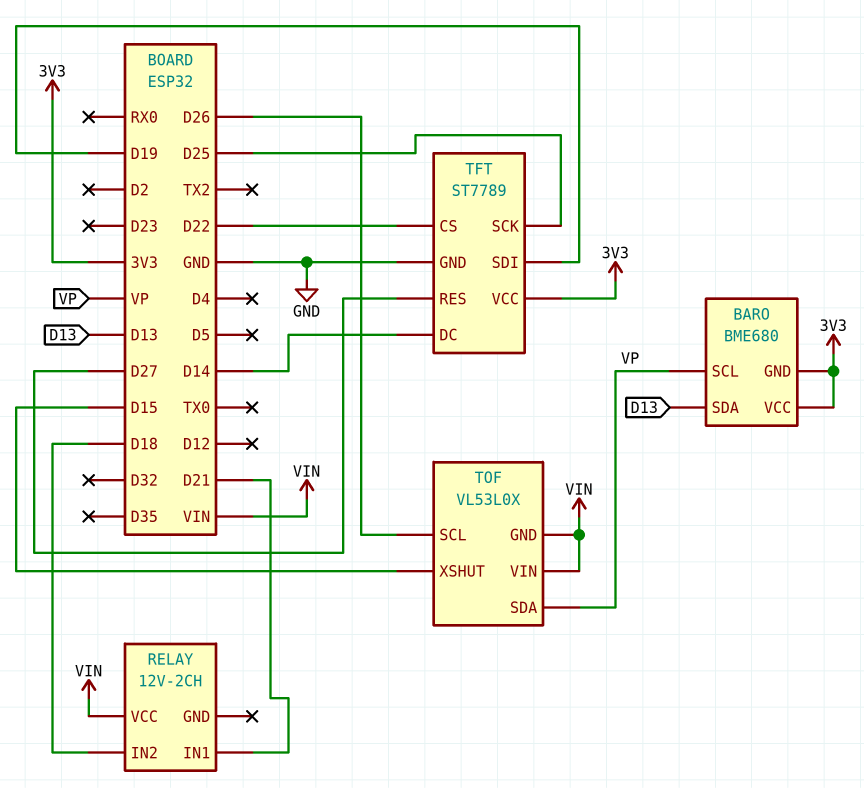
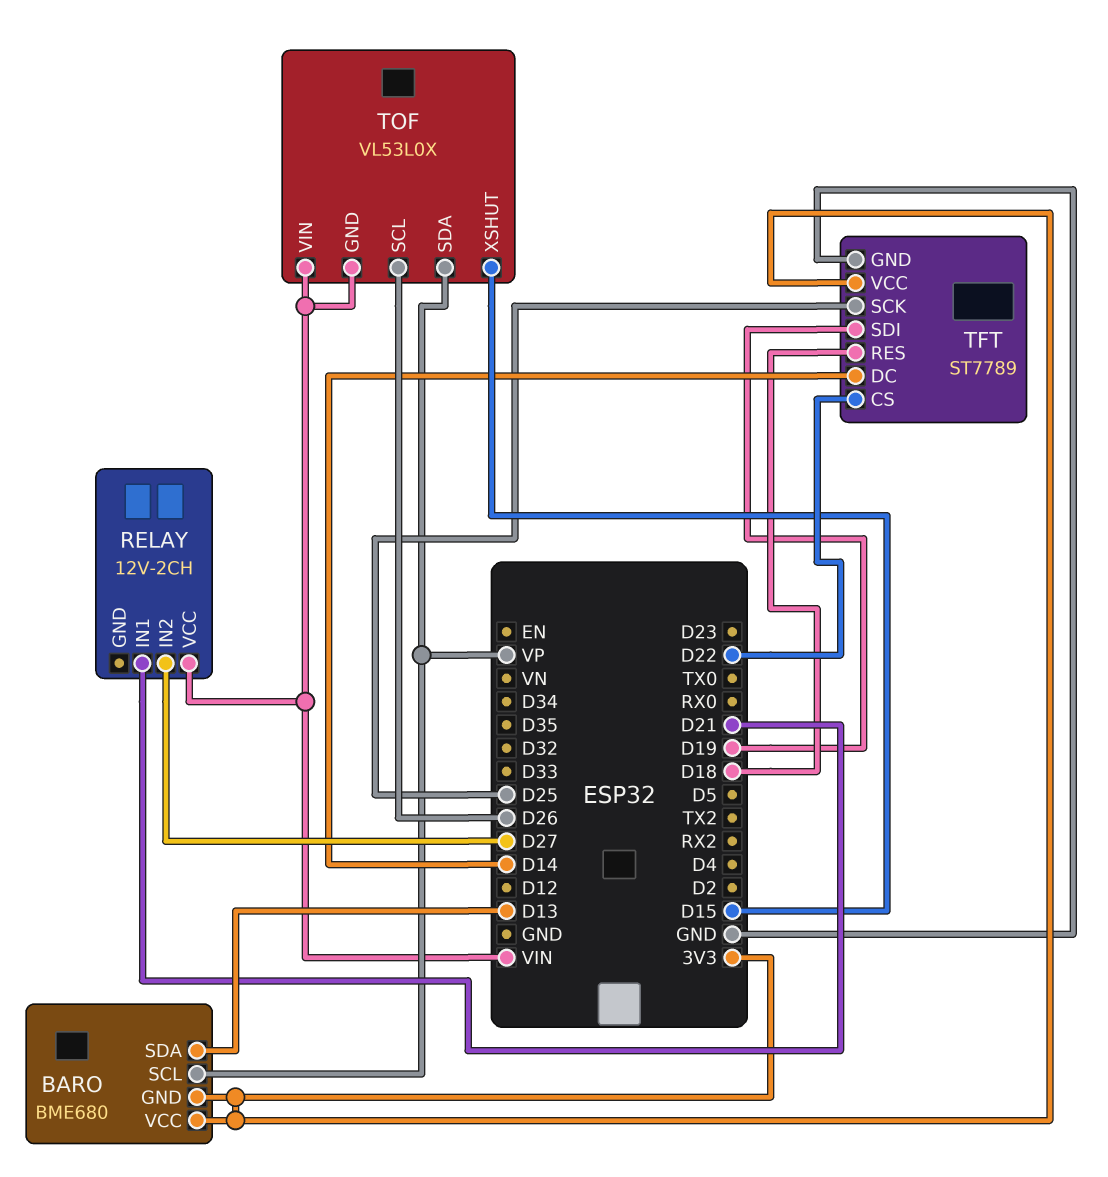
RELAY pin IN2: D18 -> D27
TFT pin RES: D27 -> D18

